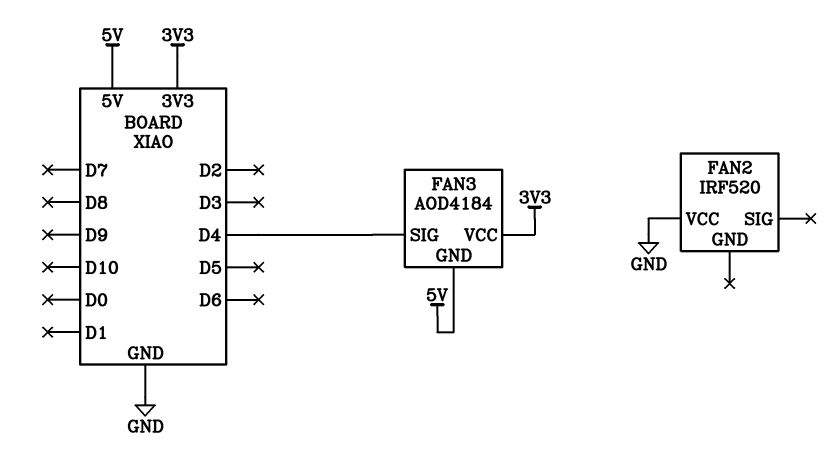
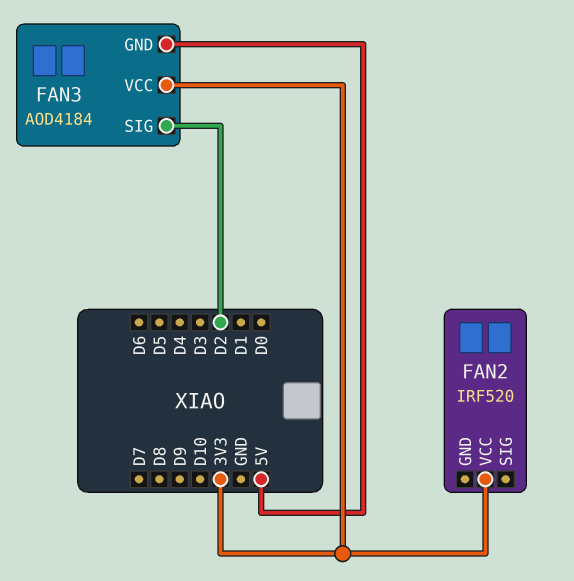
FAN2 pin VCC: GND -> 3V3
FAN3 pin SIG: D4 -> D2

